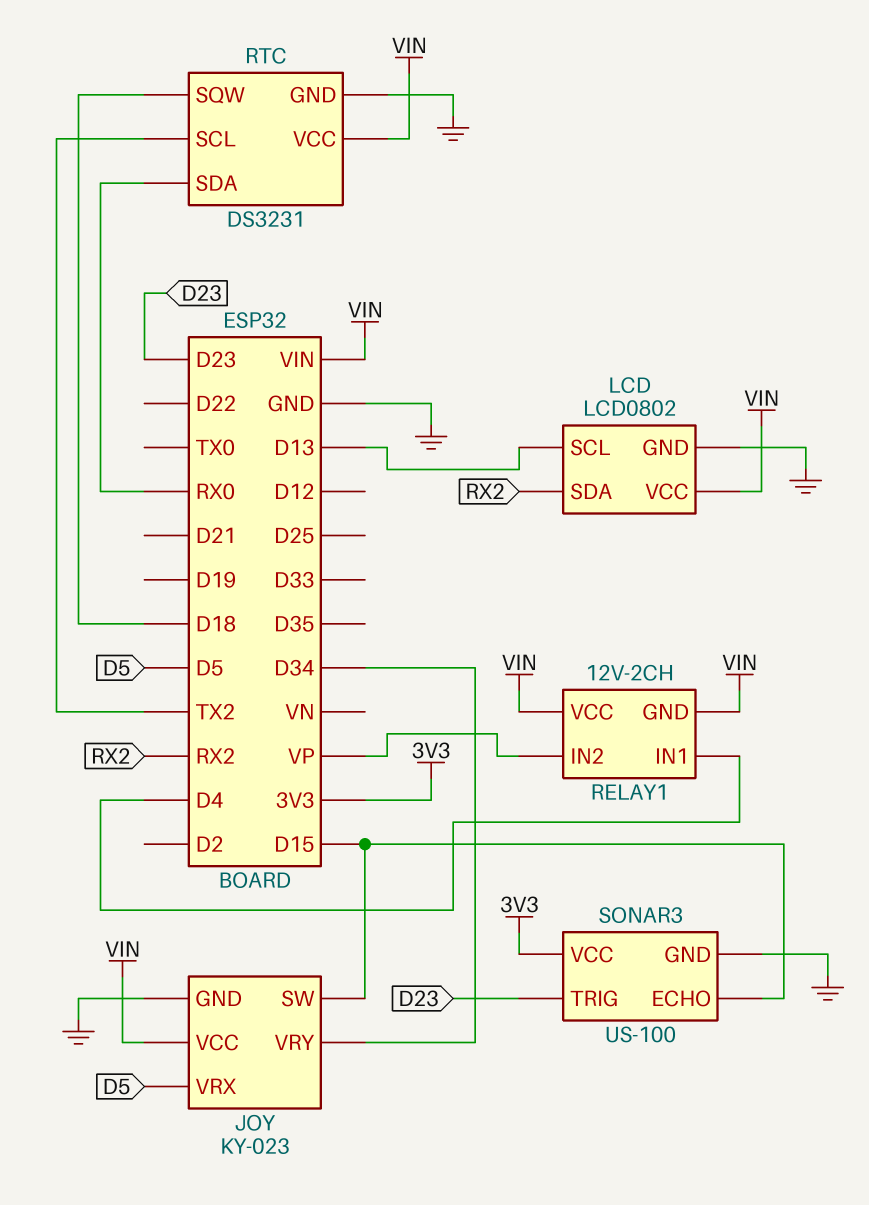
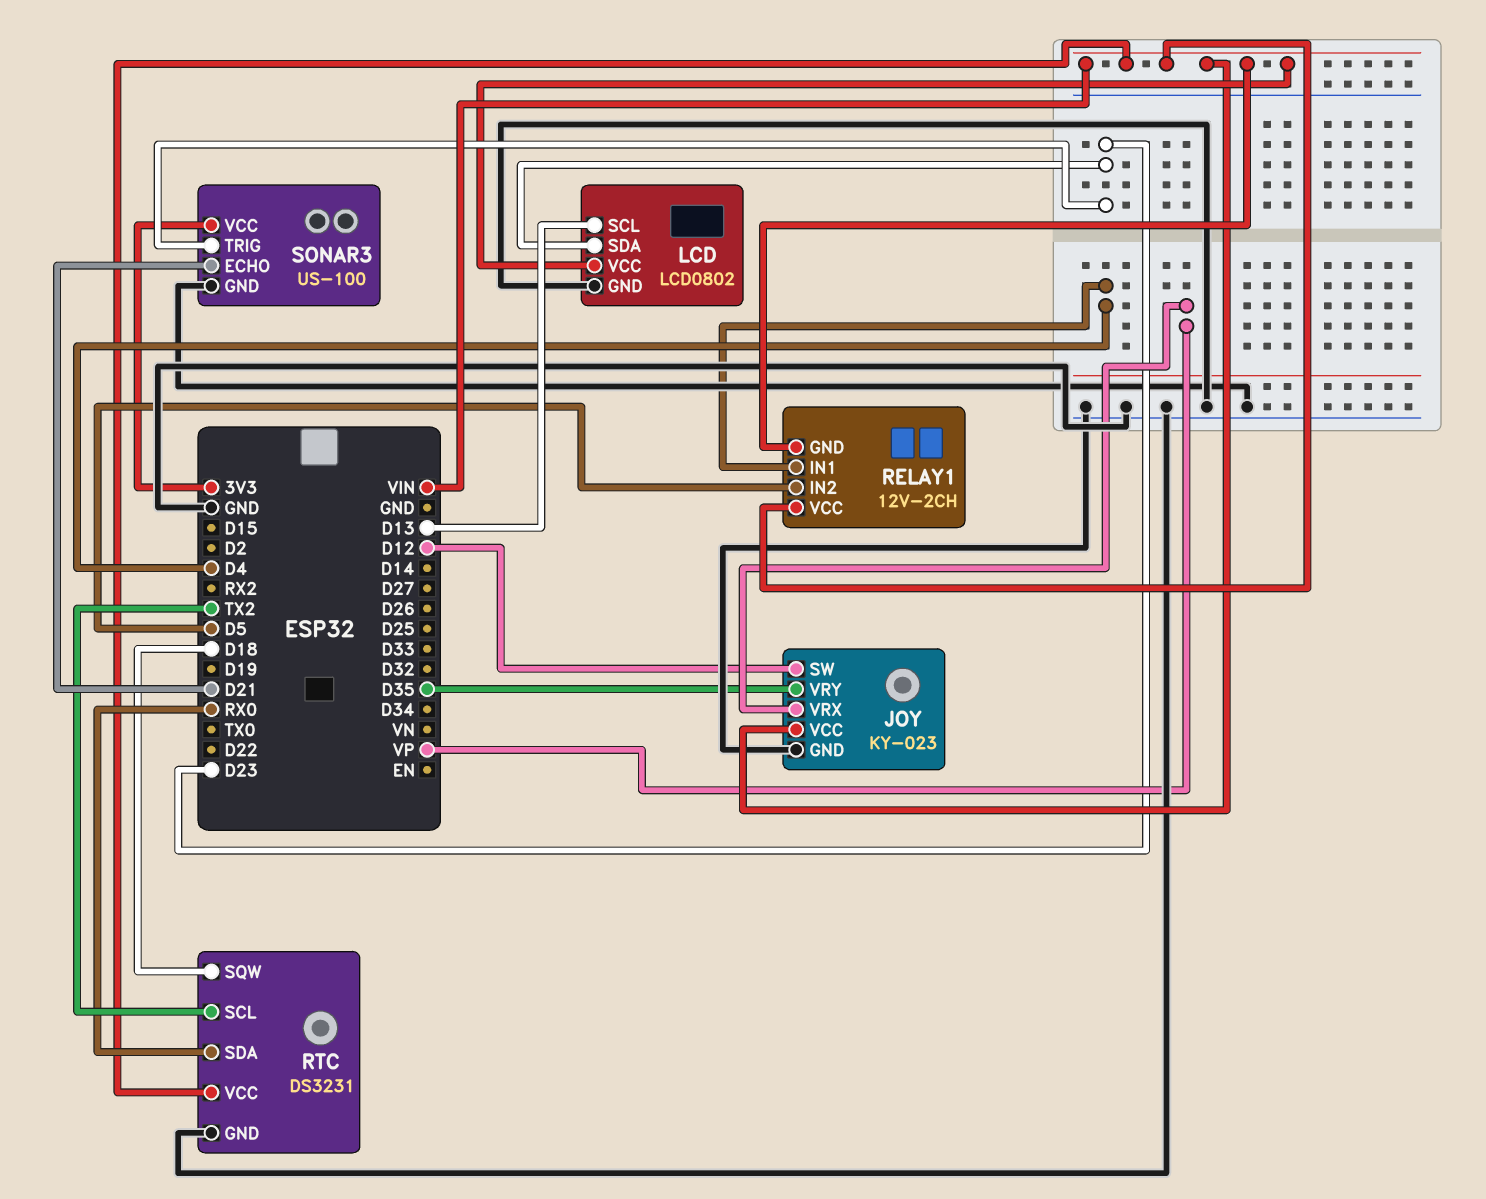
JOY pin SW: D15 -> D12
JOY pin VRX: D5 -> VP
JOY pin VRY: D34 -> D35
LCD pin SDA: RX2 -> D23
RELAY1 pin IN2: VP -> D5
SONAR3 pin ECHO: D15 -> D21

